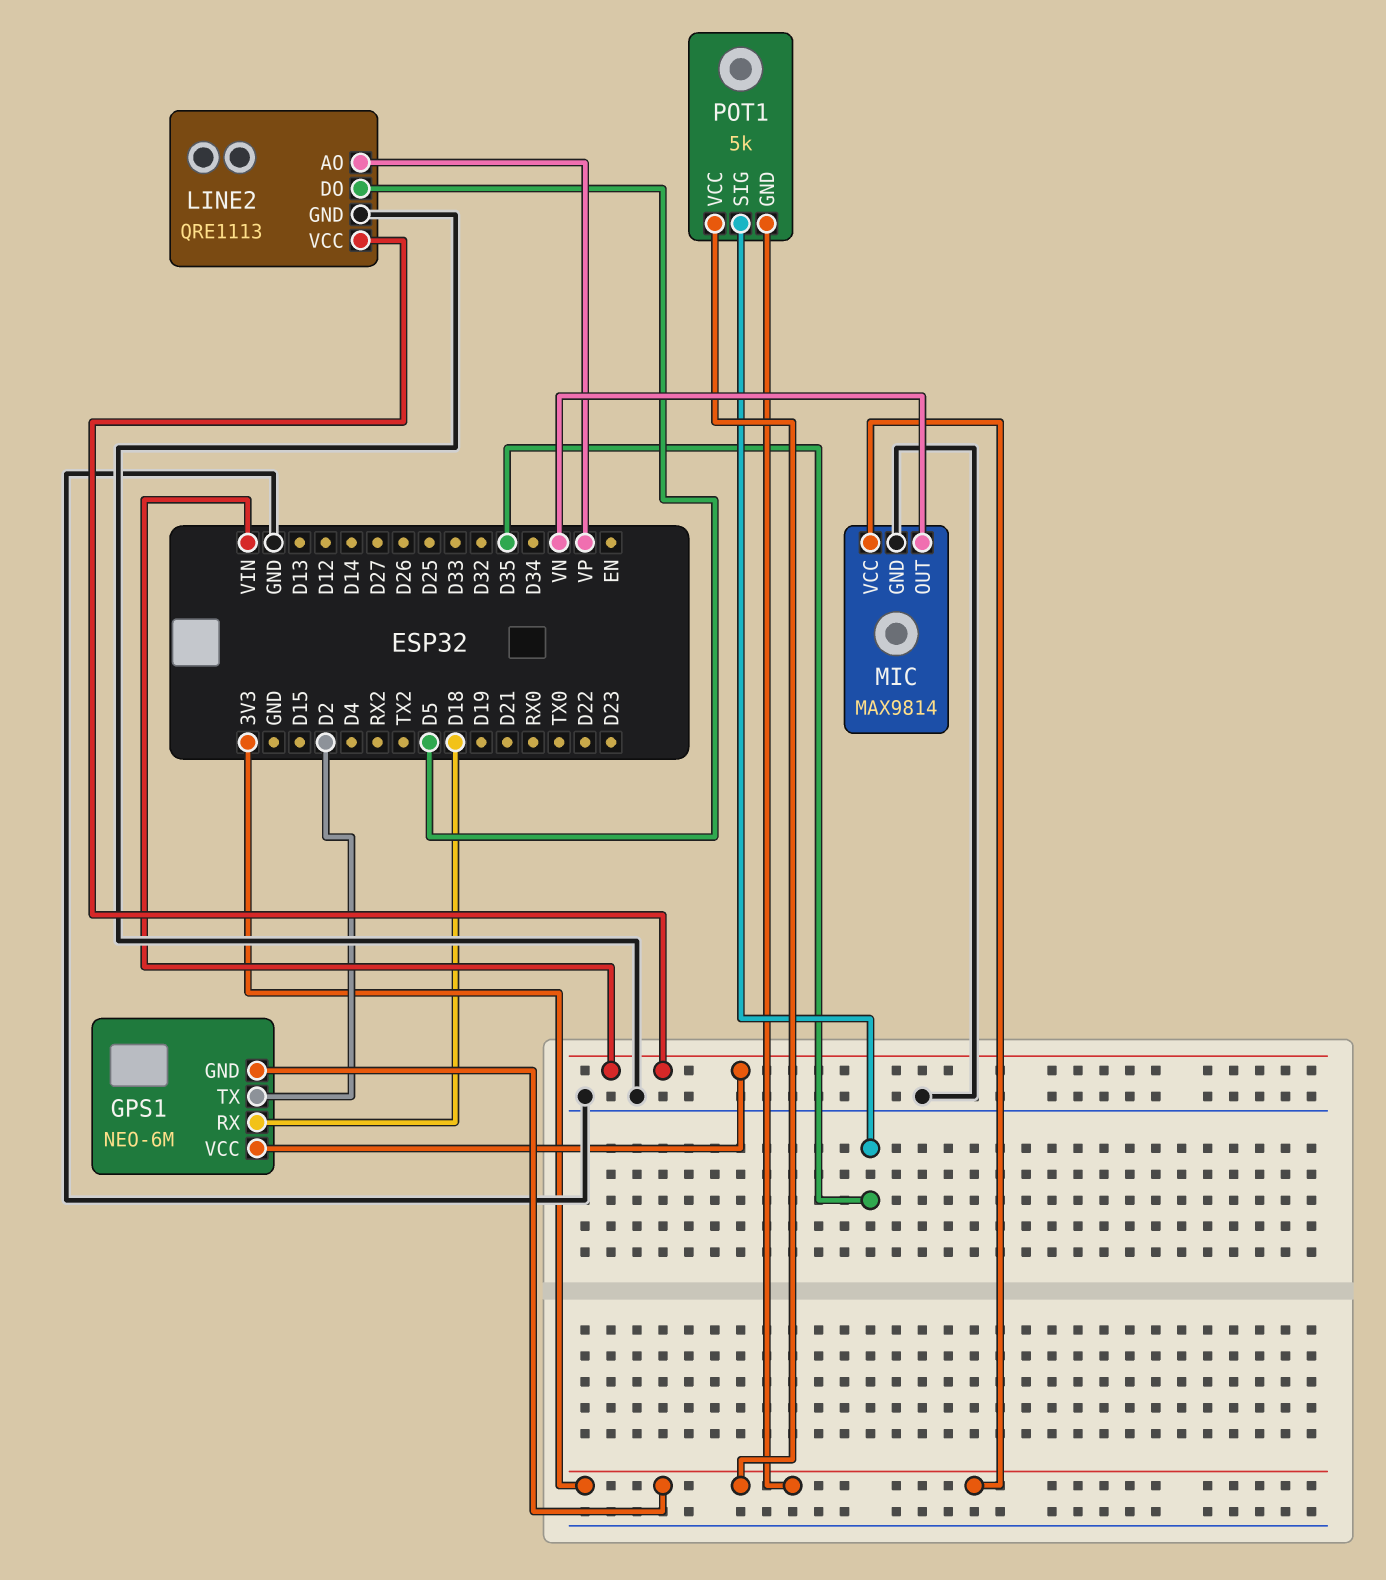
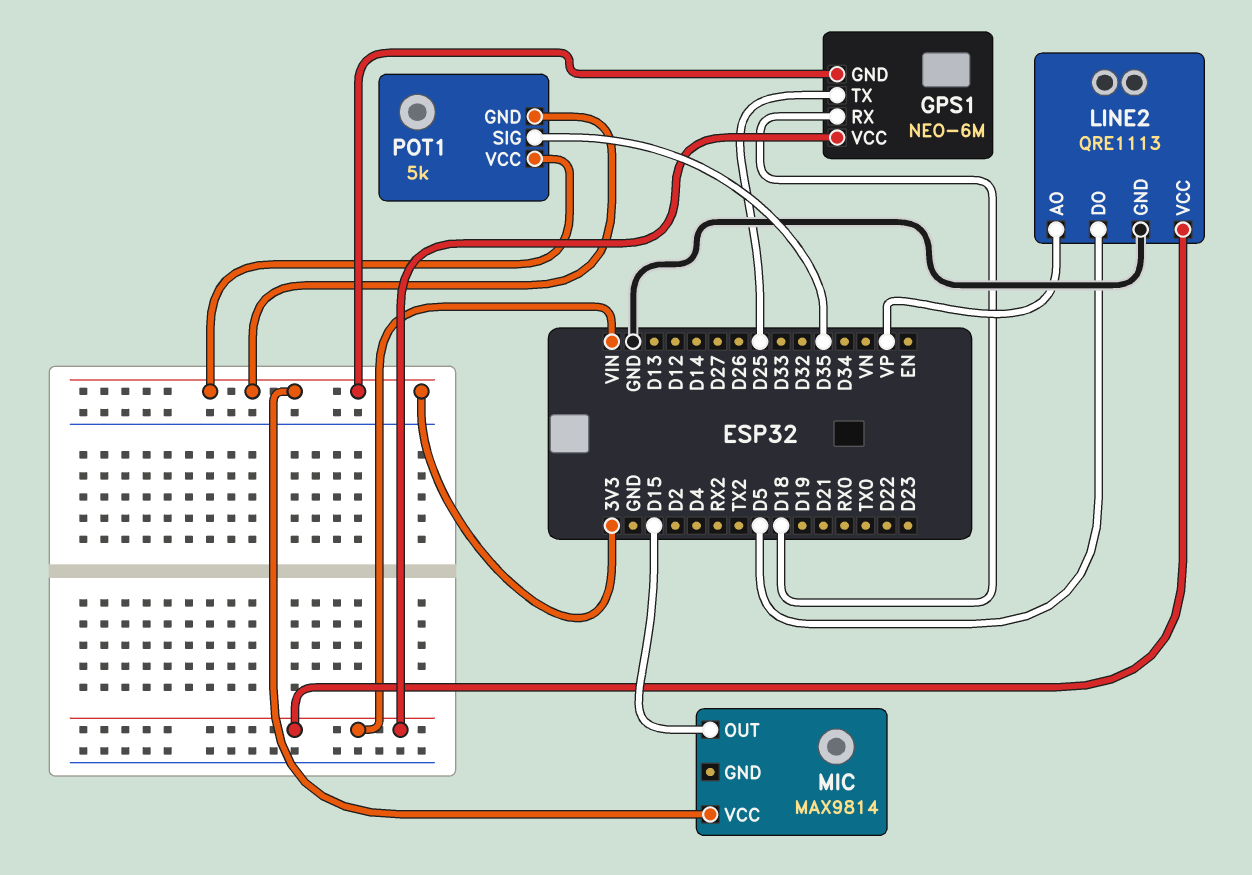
GPS1 pin TX: D2 -> D25
MIC pin GND: GND -> none
MIC pin OUT: VN -> D15

